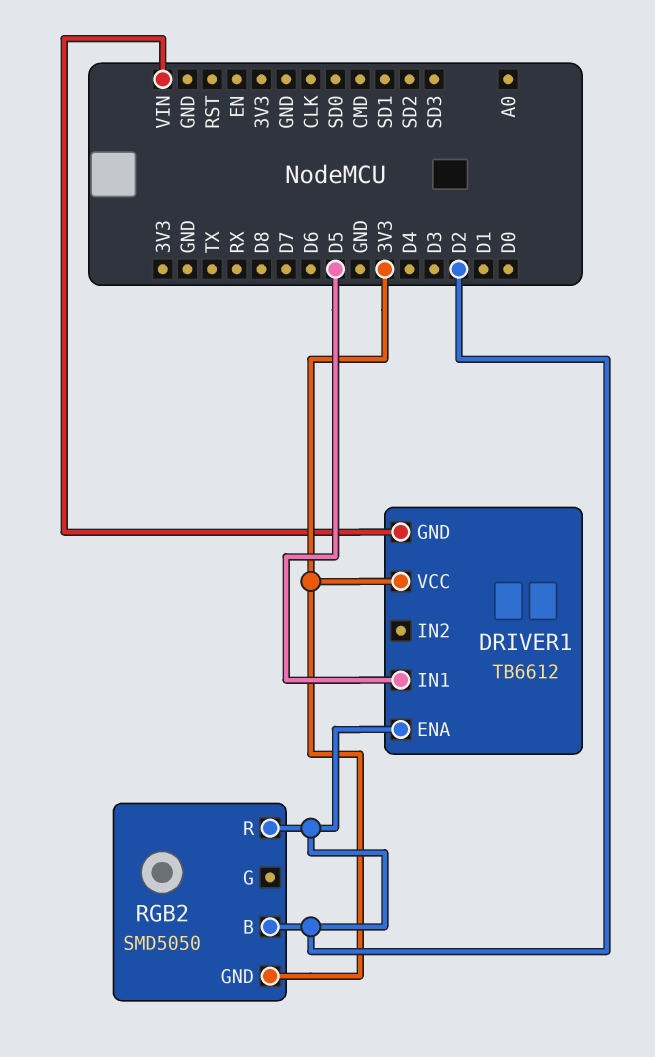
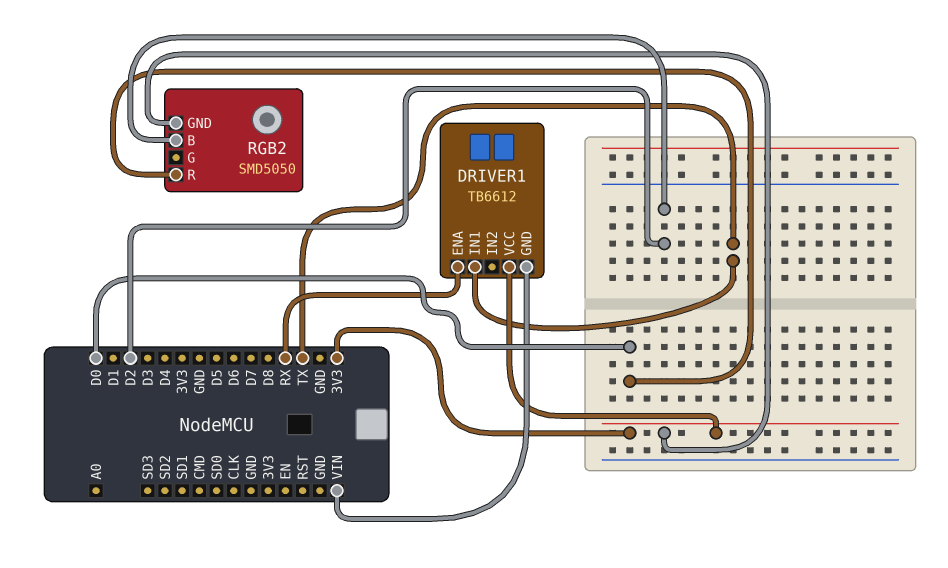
DRIVER1 pin ENA: D2 -> RX
DRIVER1 pin IN1: D5 -> TX
RGB2 pin R: D2 -> D0

